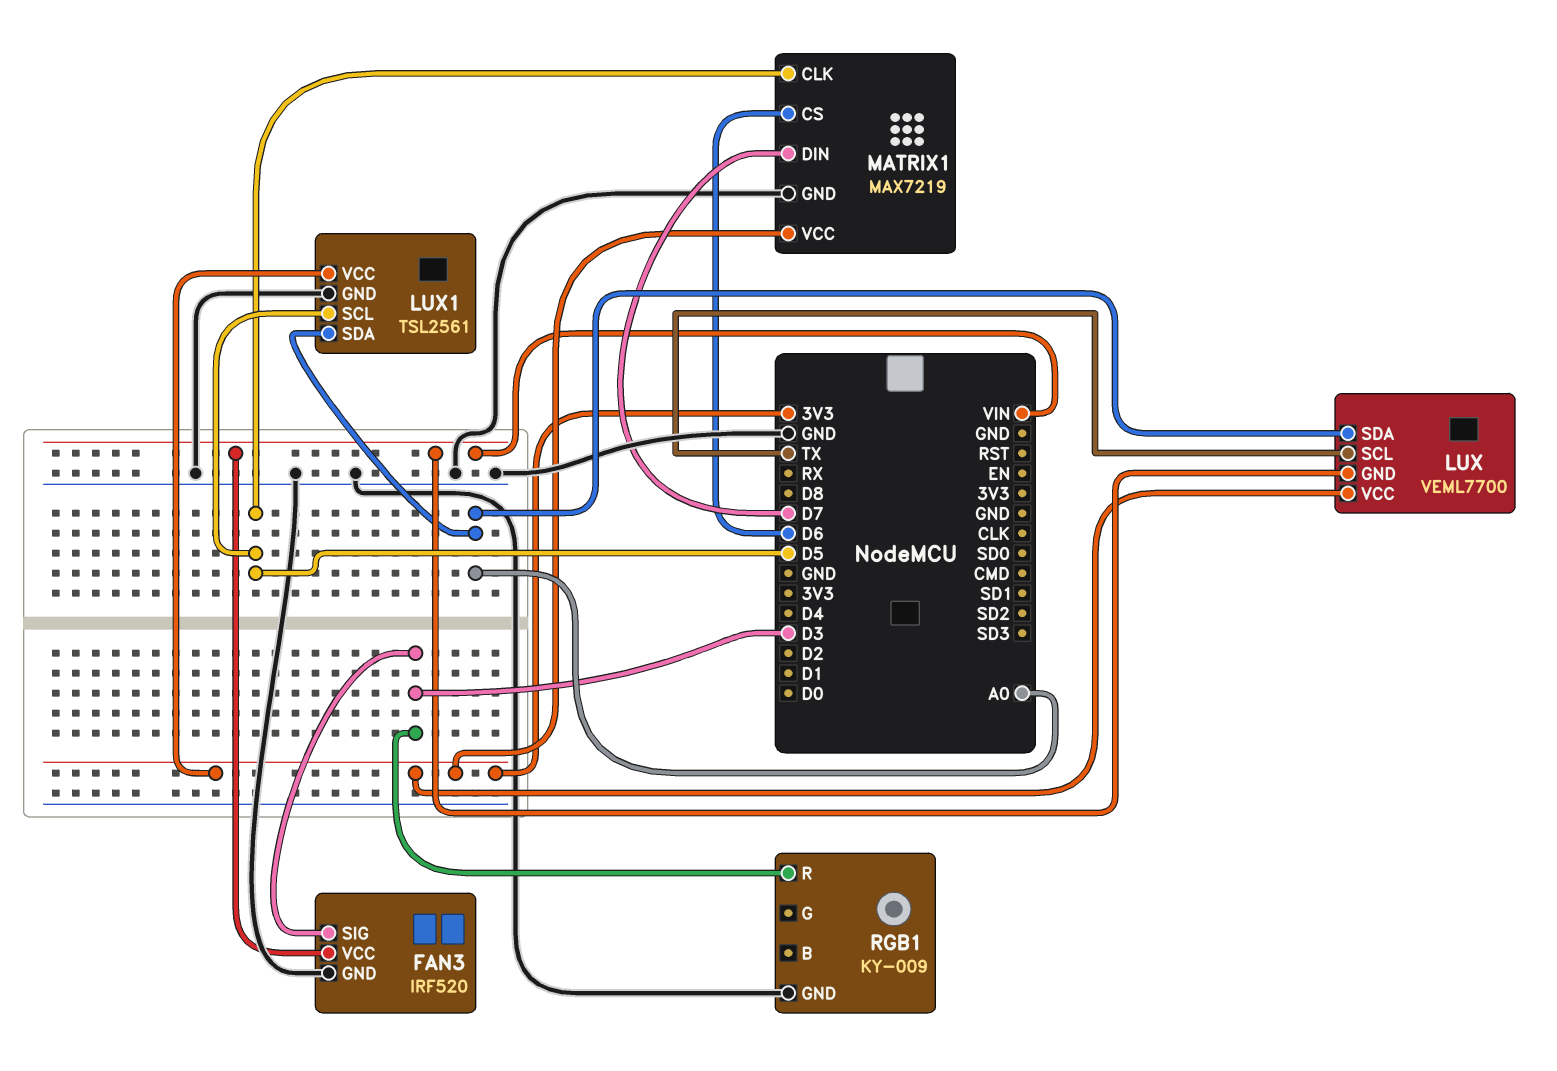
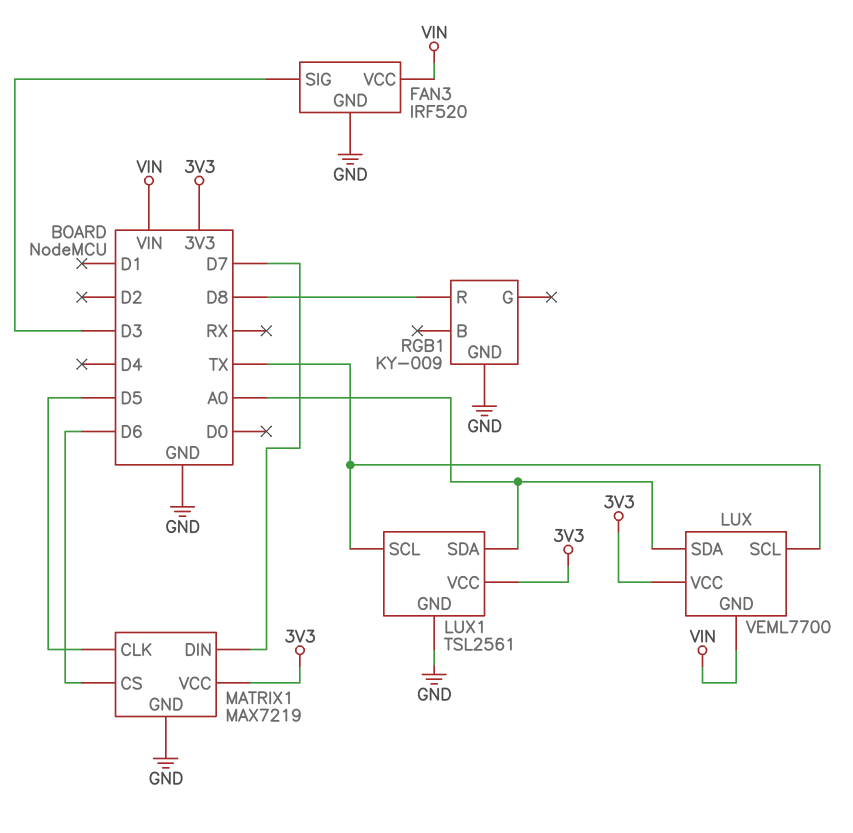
LUX1 pin SCL: D5 -> TX
RGB1 pin R: D3 -> D8

